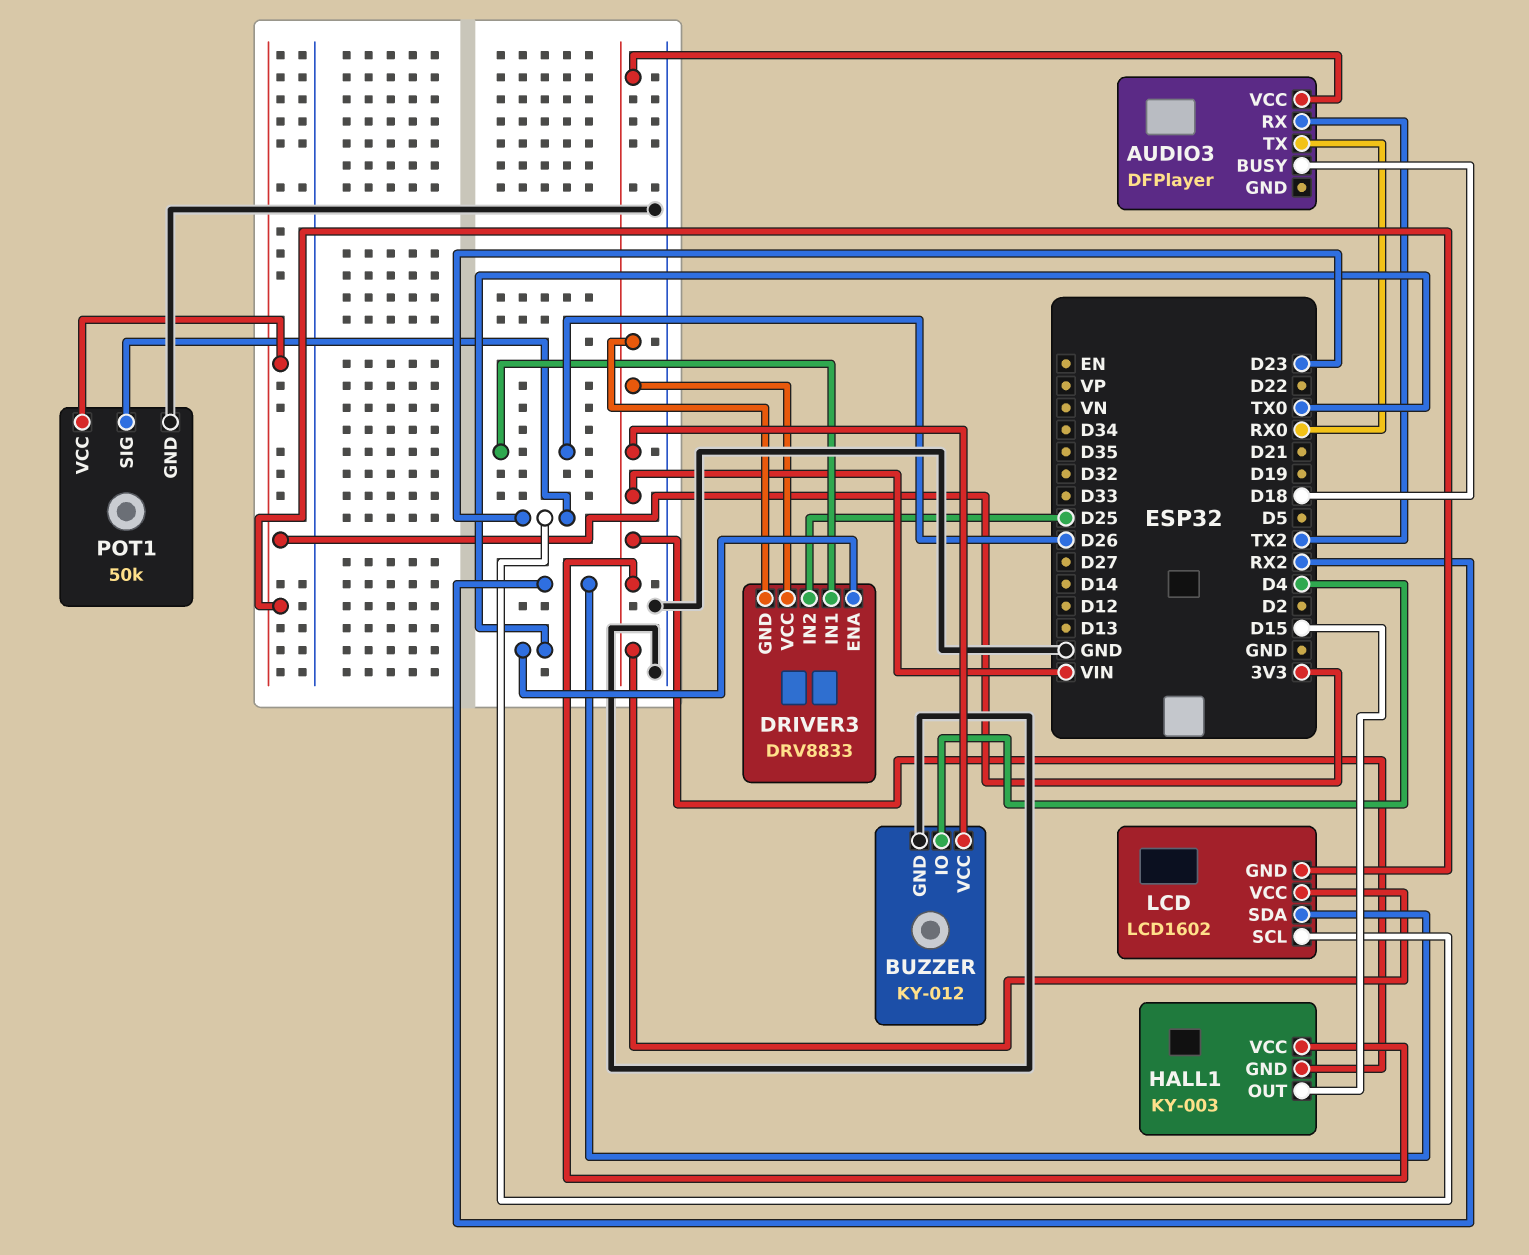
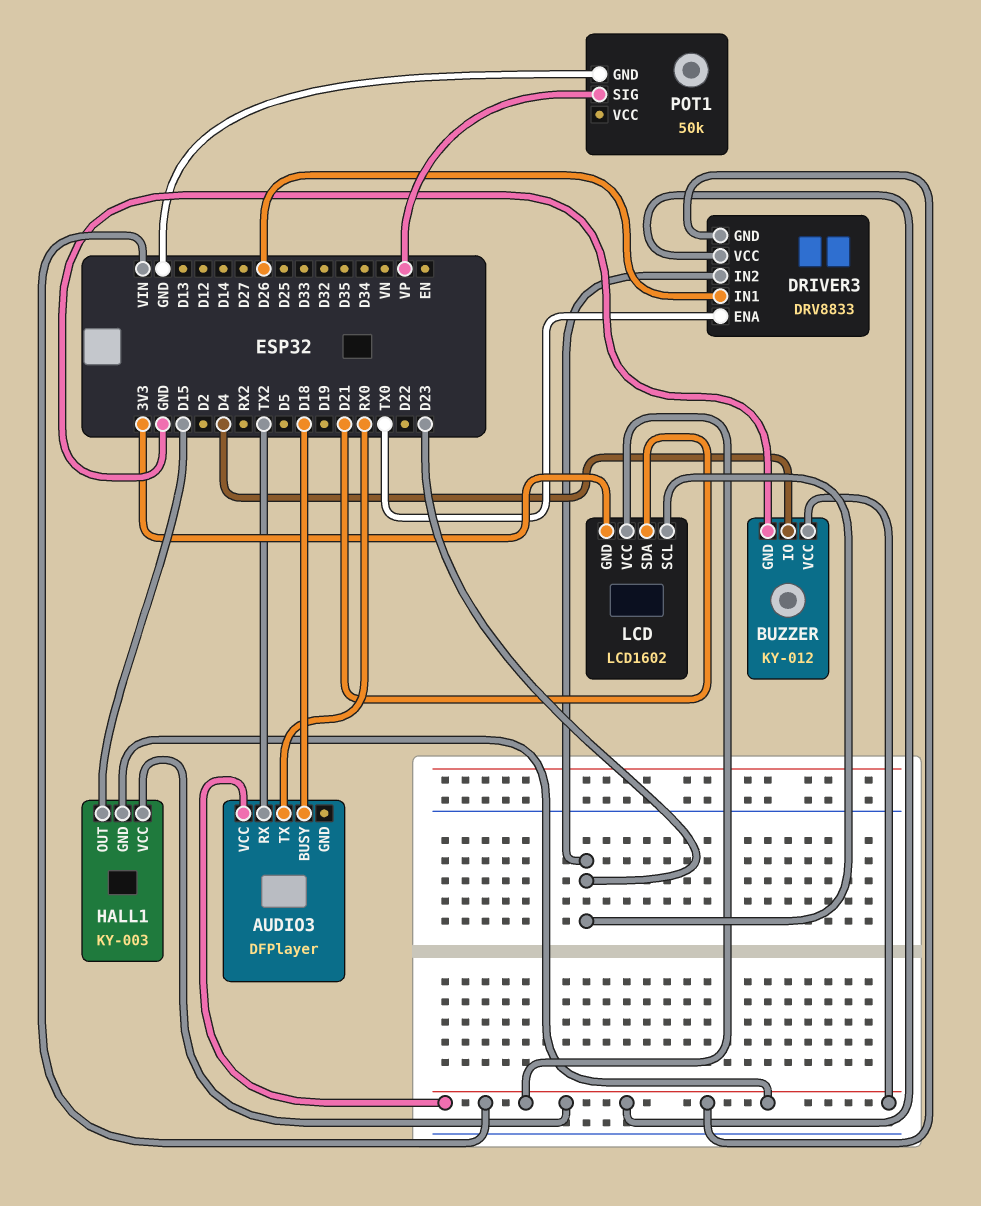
DRIVER3 pin IN2: D25 -> D23
LCD pin SDA: RX2 -> D21
POT1 pin SIG: D23 -> VP
POT1 pin VCC: 3V3 -> none

